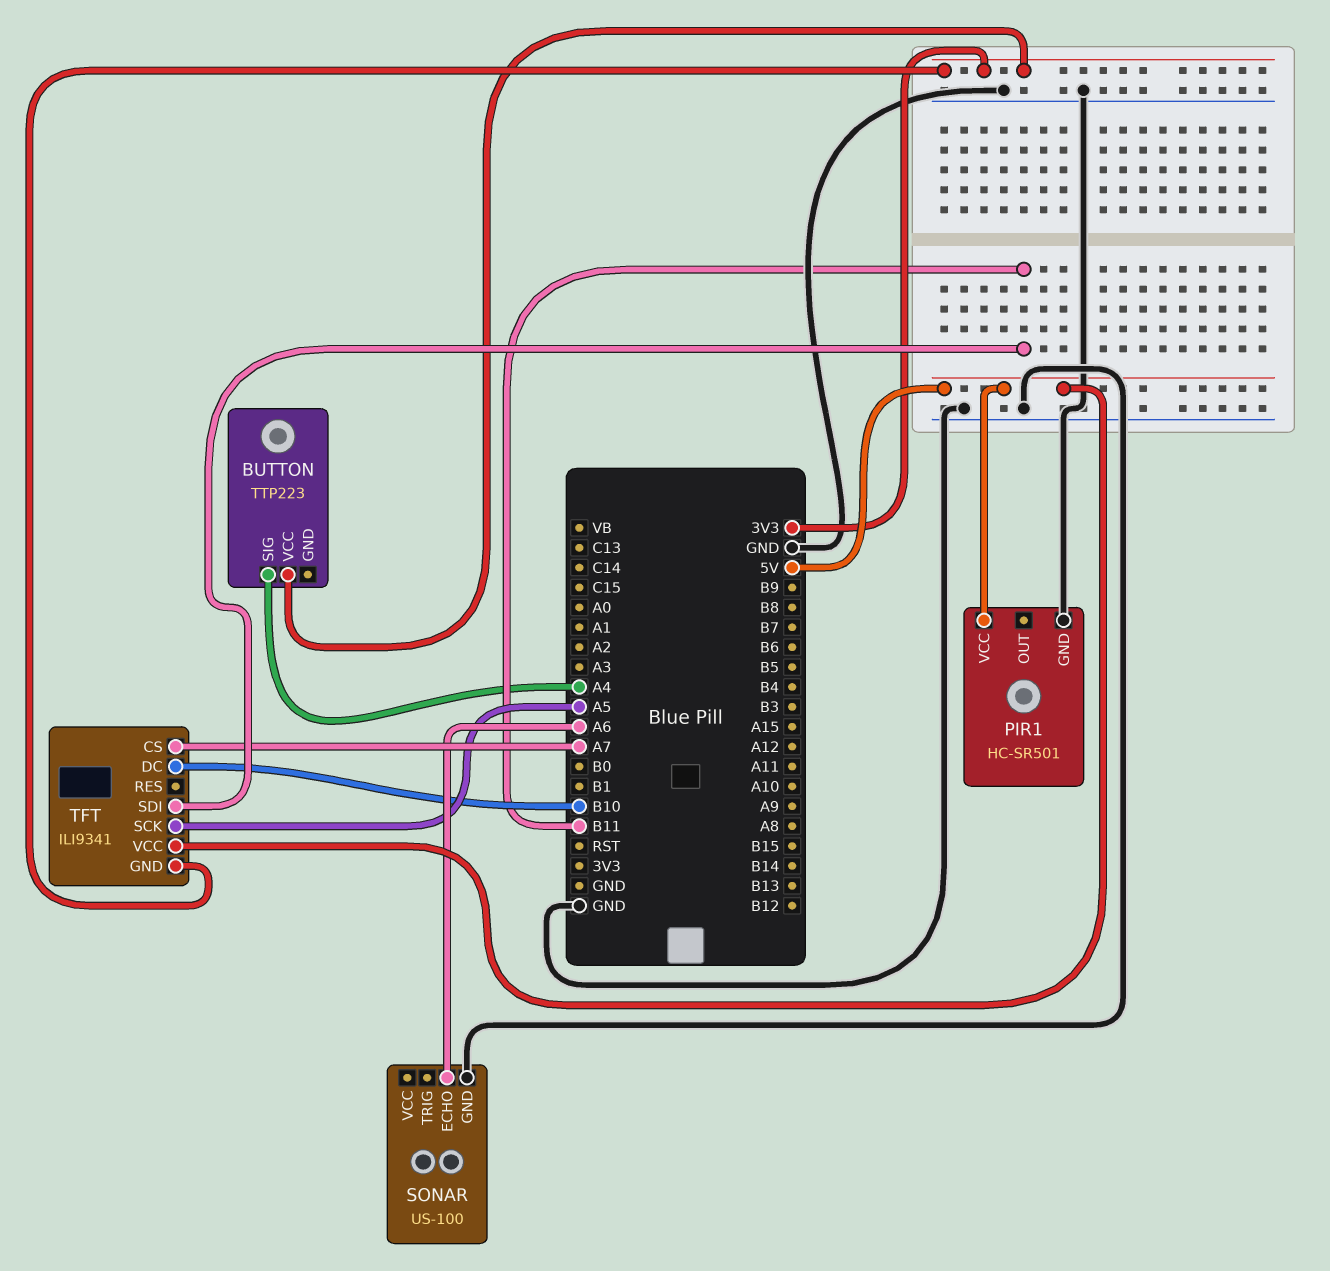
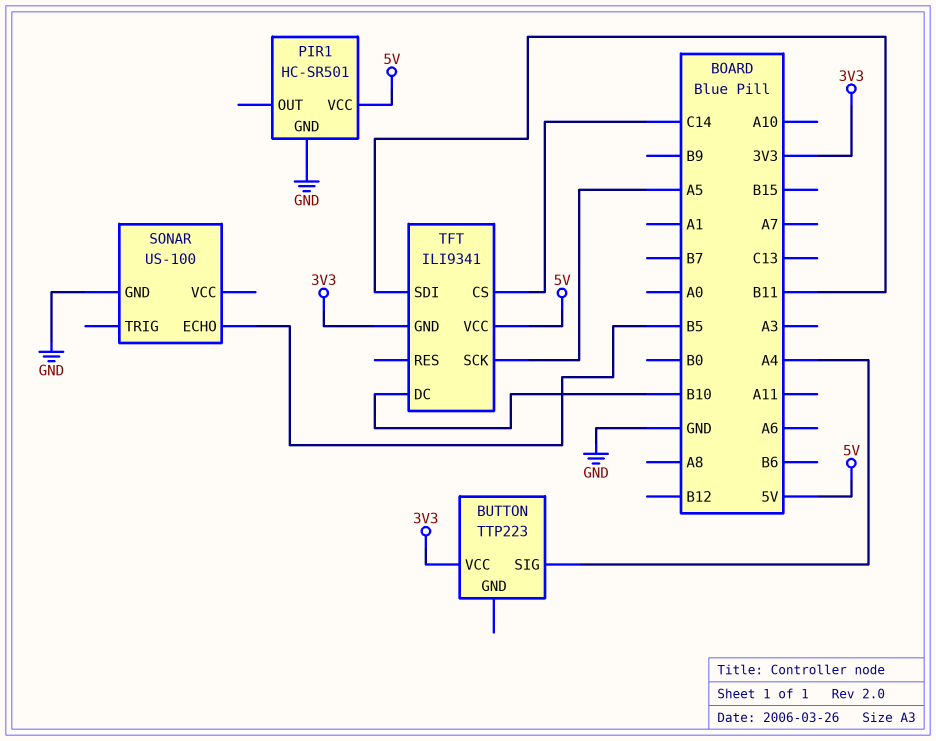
SONAR pin ECHO: A6 -> B5
TFT pin CS: A7 -> C14

